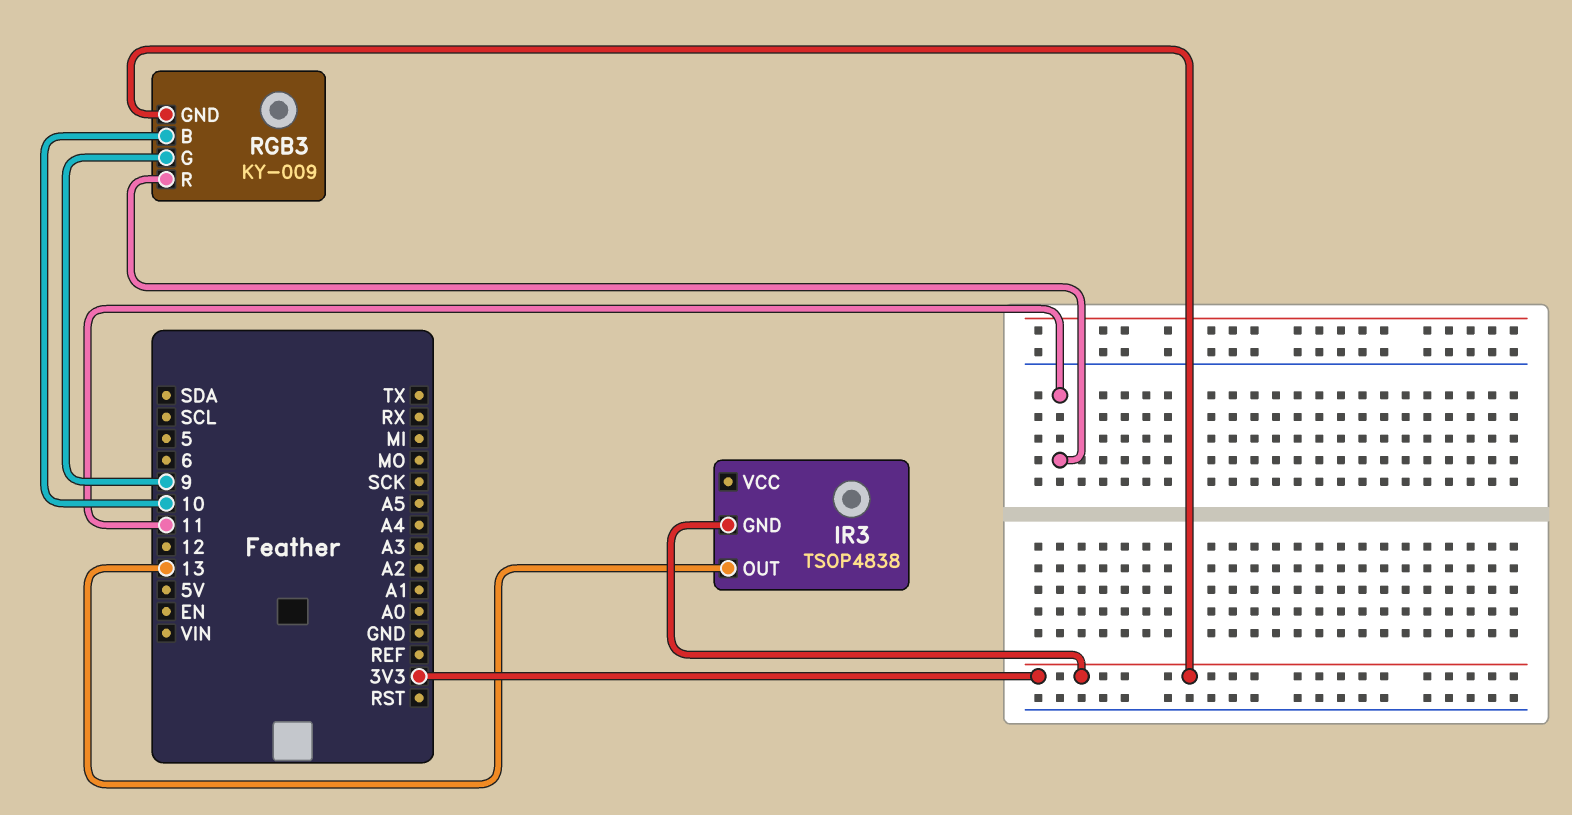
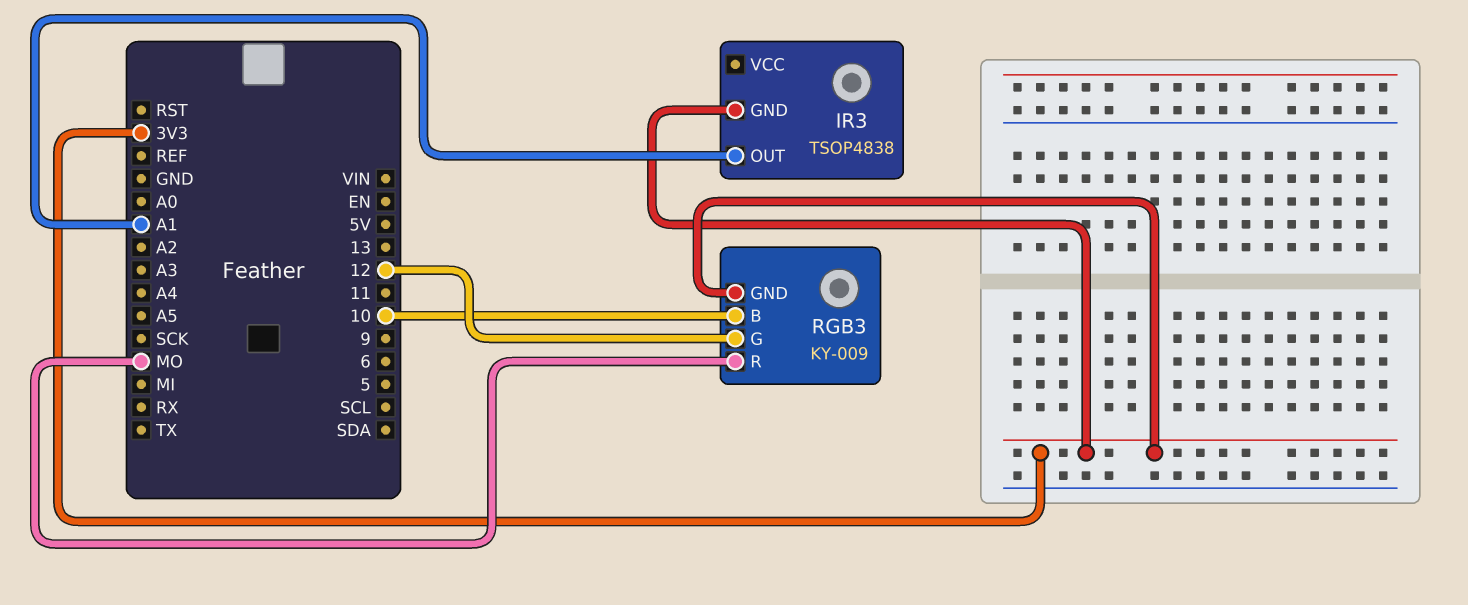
IR3 pin OUT: 13 -> A1
RGB3 pin G: 9 -> 12
RGB3 pin R: 11 -> MO

